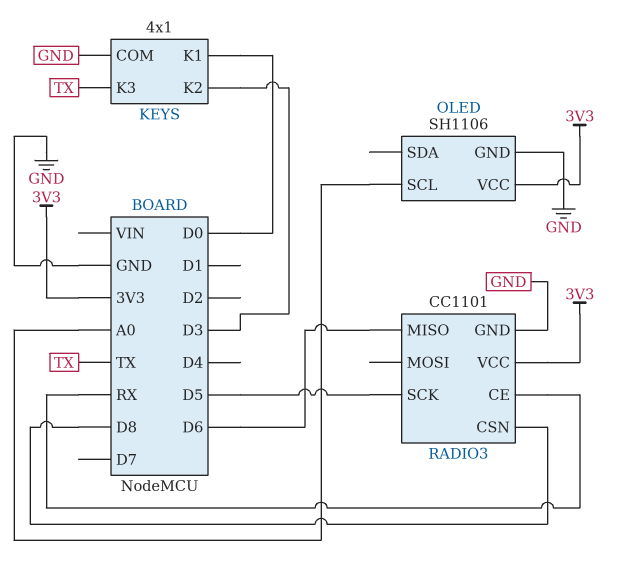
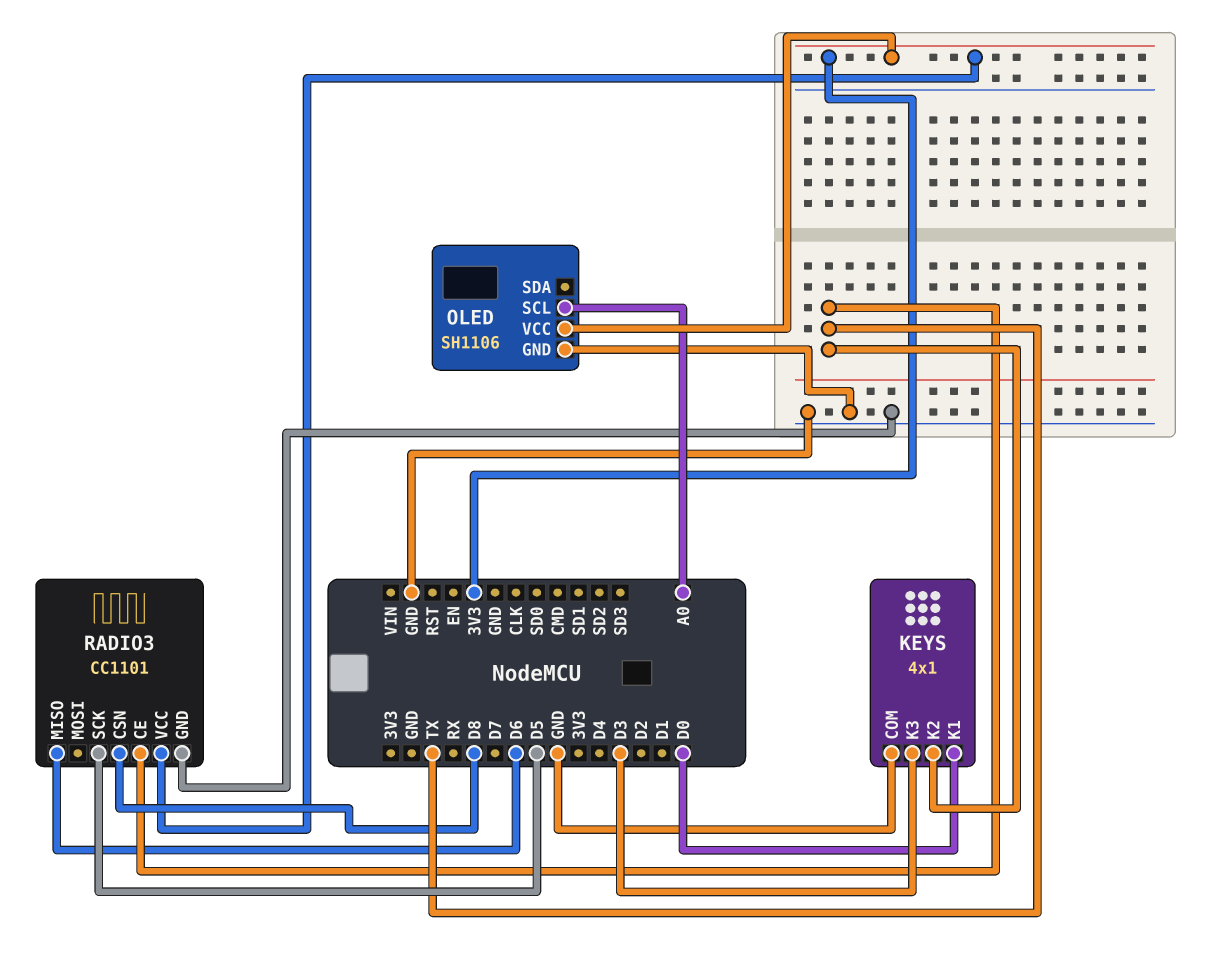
KEYS pin K2: D3 -> TX
KEYS pin K3: TX -> D3
RADIO3 pin CE: RX -> TX

